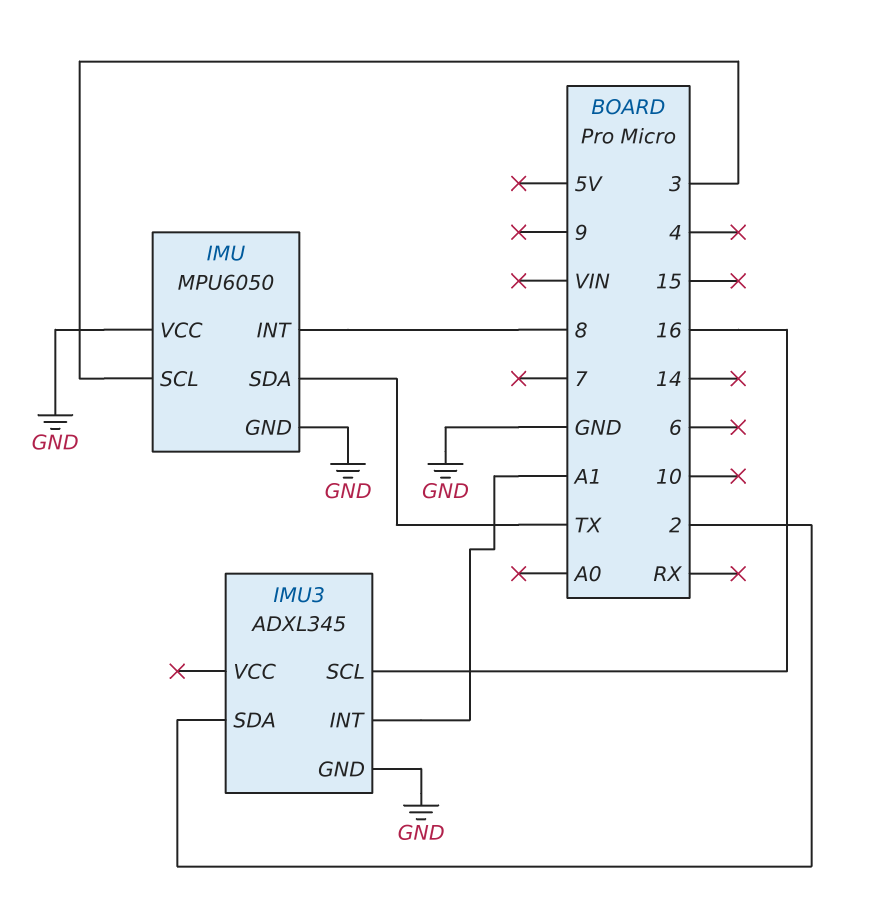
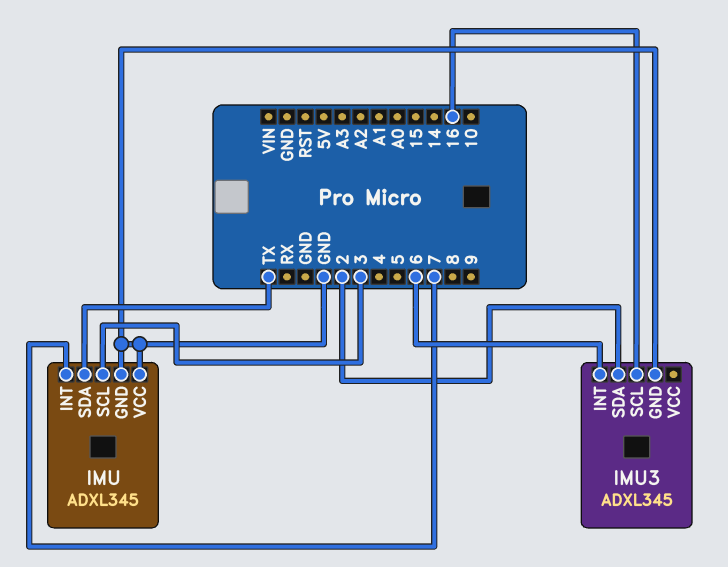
IMU: MPU6050 -> ADXL345
IMU pin INT: 8 -> 7
IMU3 pin INT: A1 -> 6

